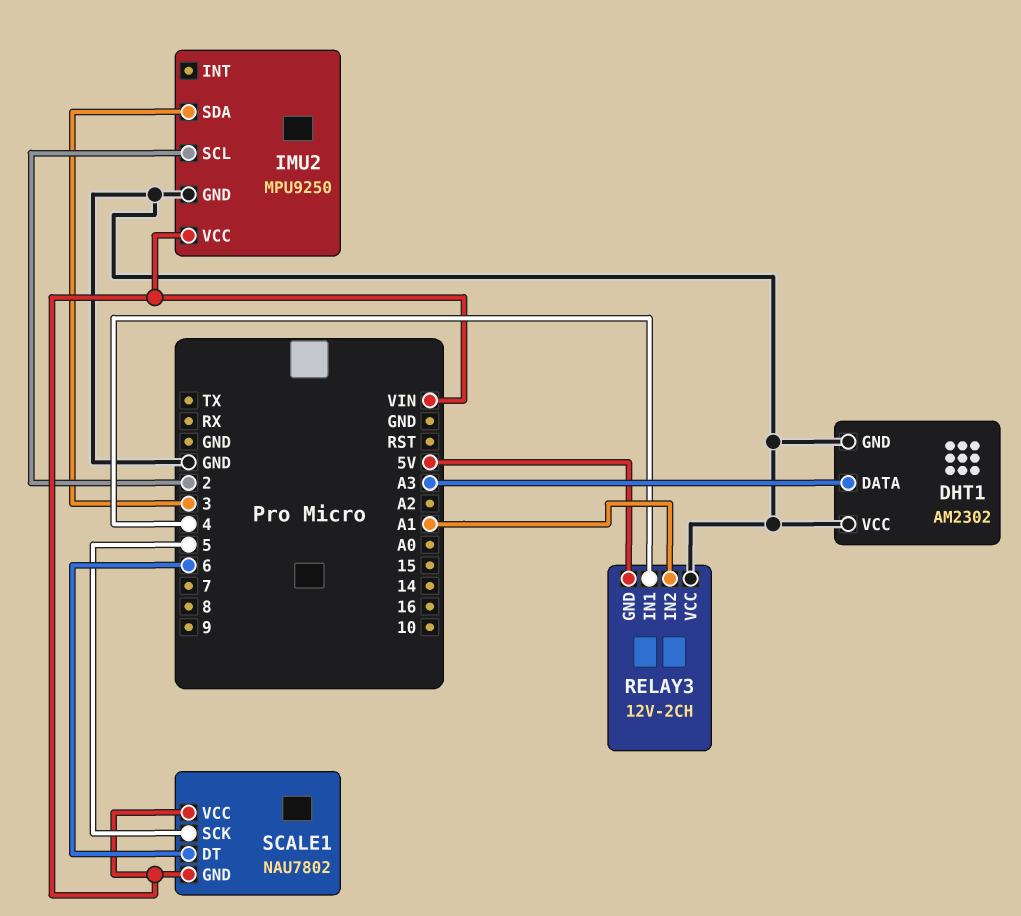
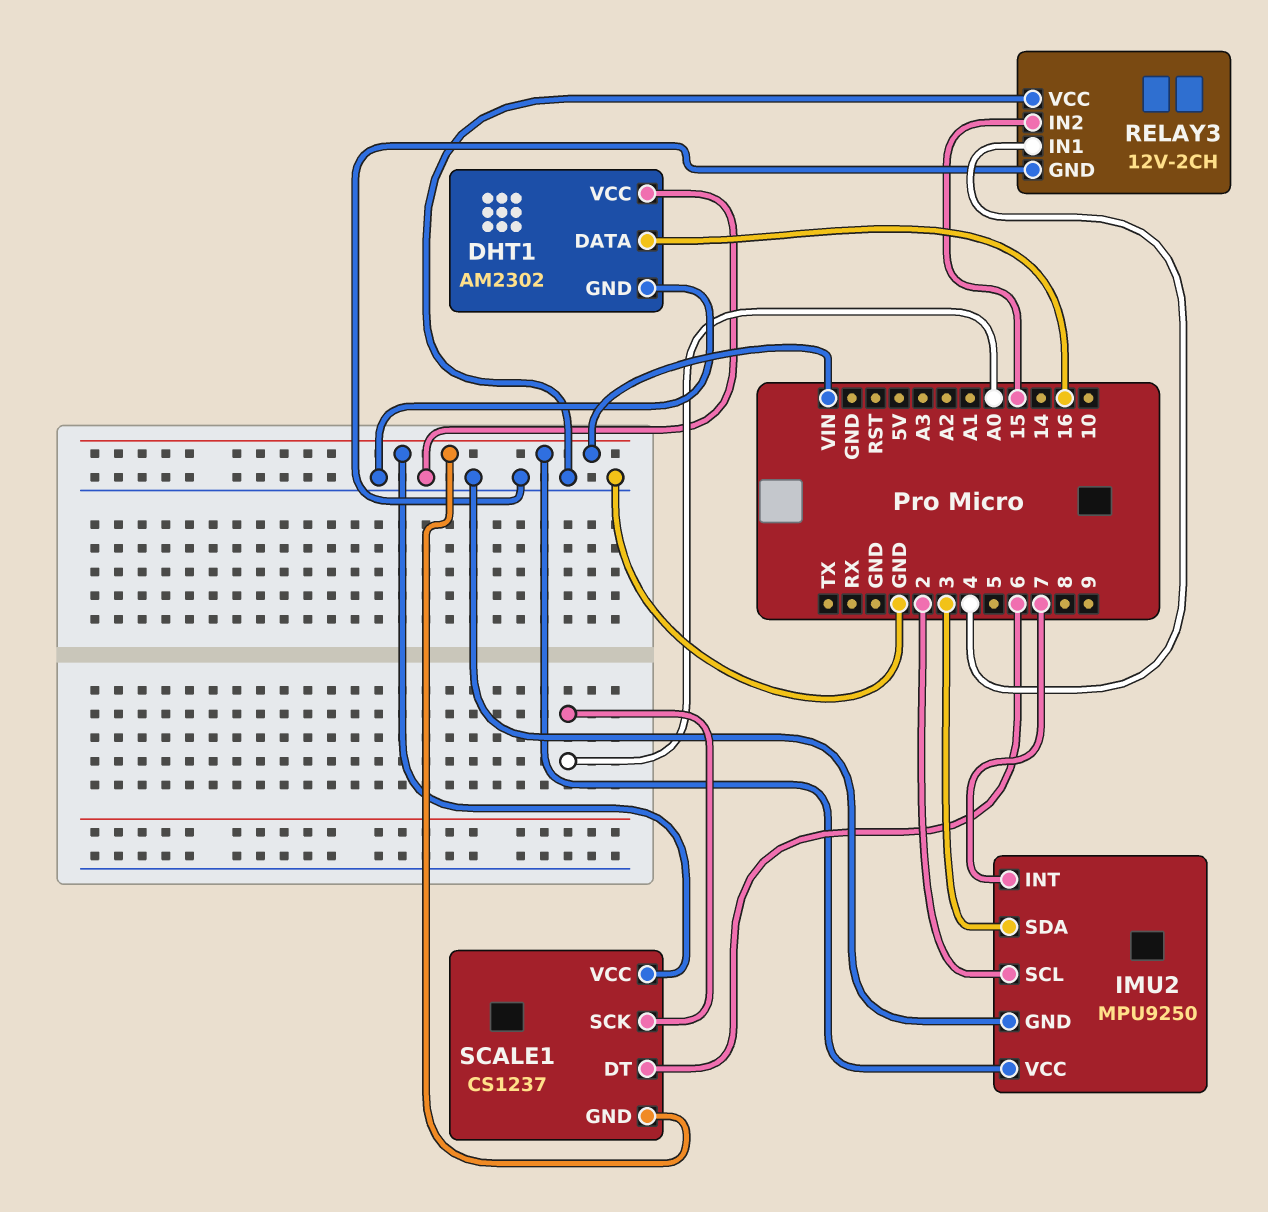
DHT1 pin DATA: A3 -> 16
IMU2 pin INT: none -> 7
RELAY3 pin GND: 5V -> GND
RELAY3 pin IN2: A1 -> 15
SCALE1: NAU7802 -> CS1237
SCALE1 pin SCK: 5 -> A0

